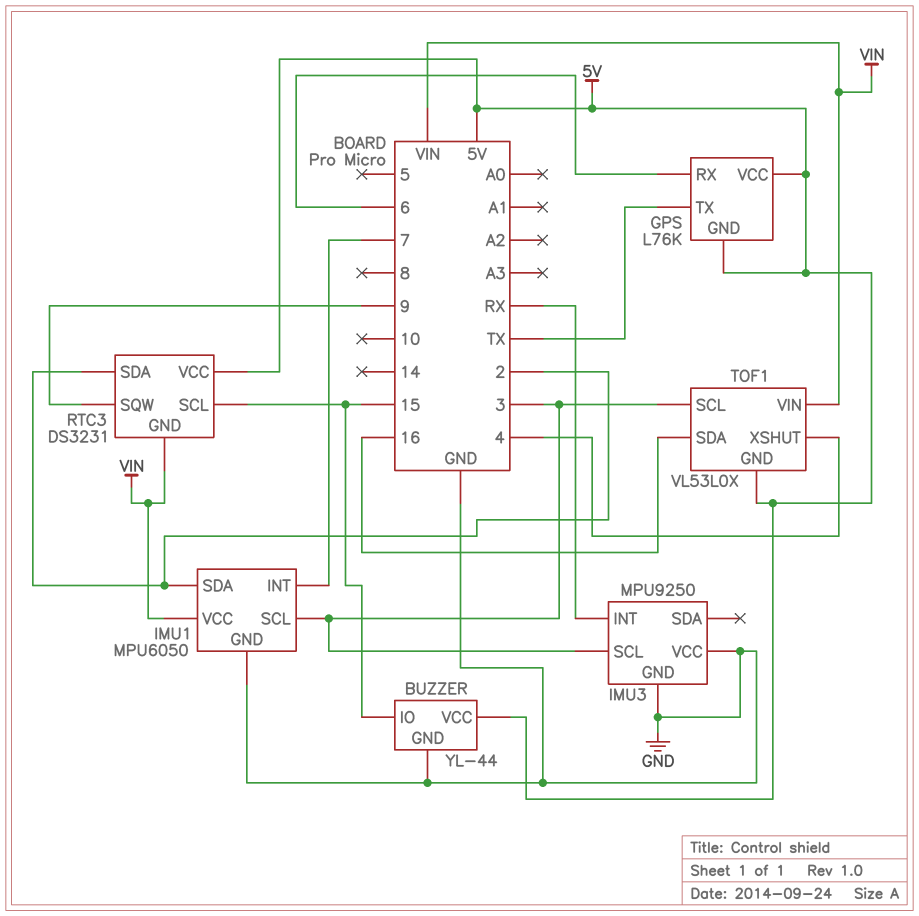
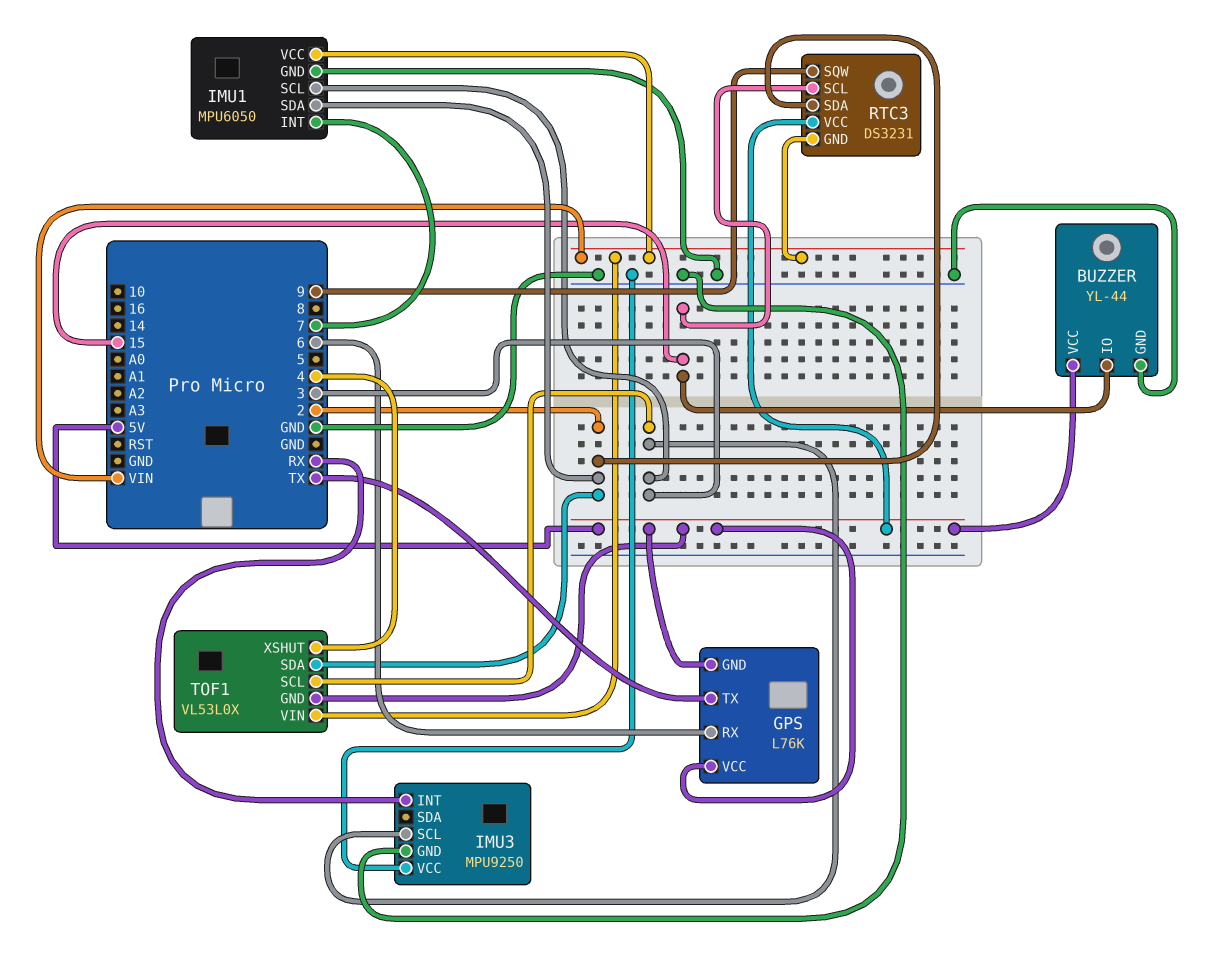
TOF1 pin SDA: 16 -> 2

